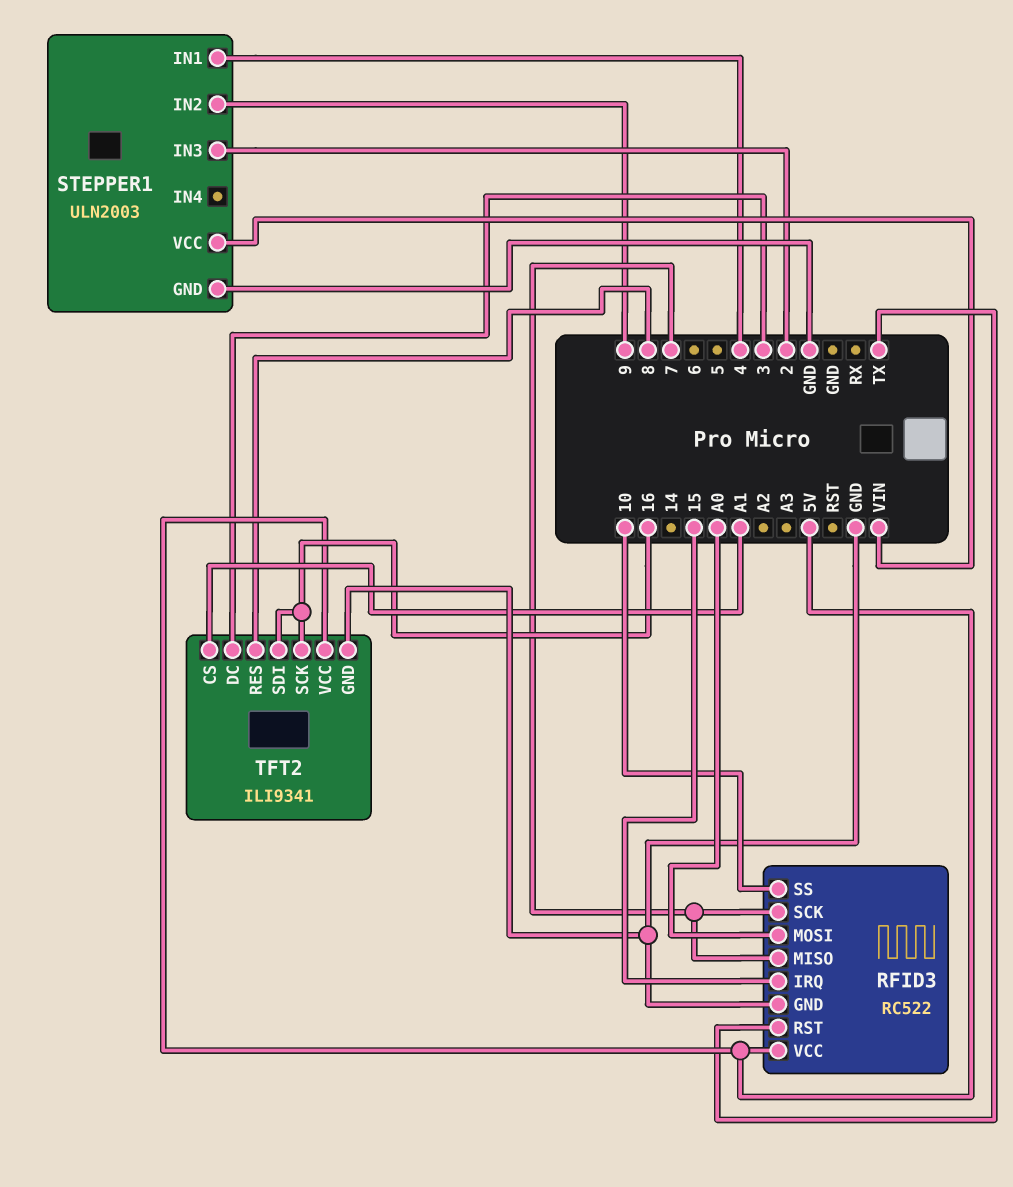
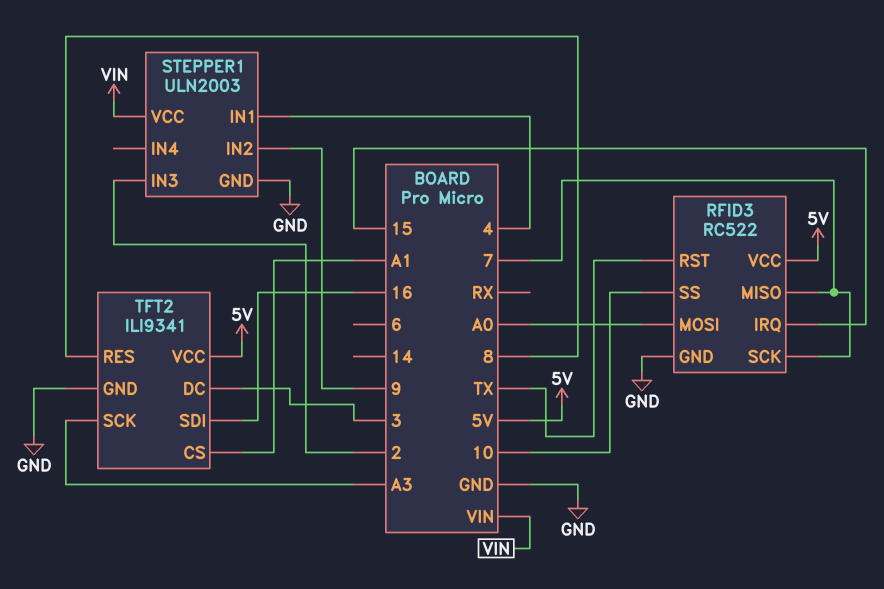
TFT2 pin SCK: 16 -> A3

